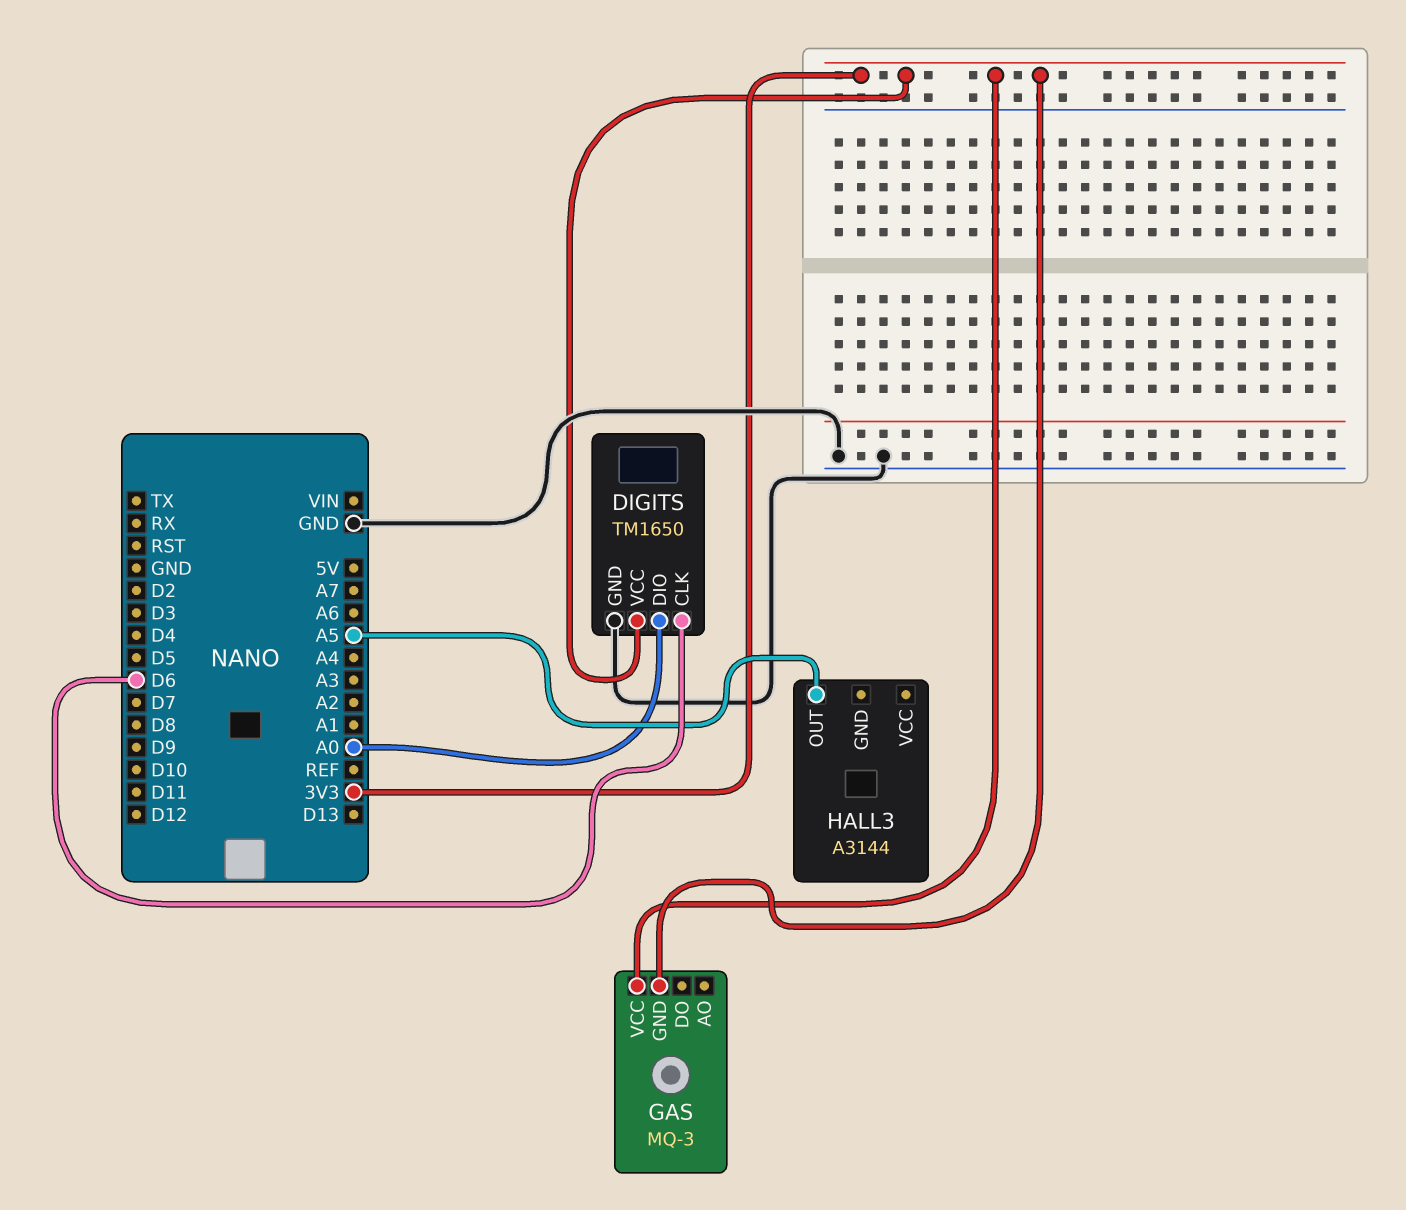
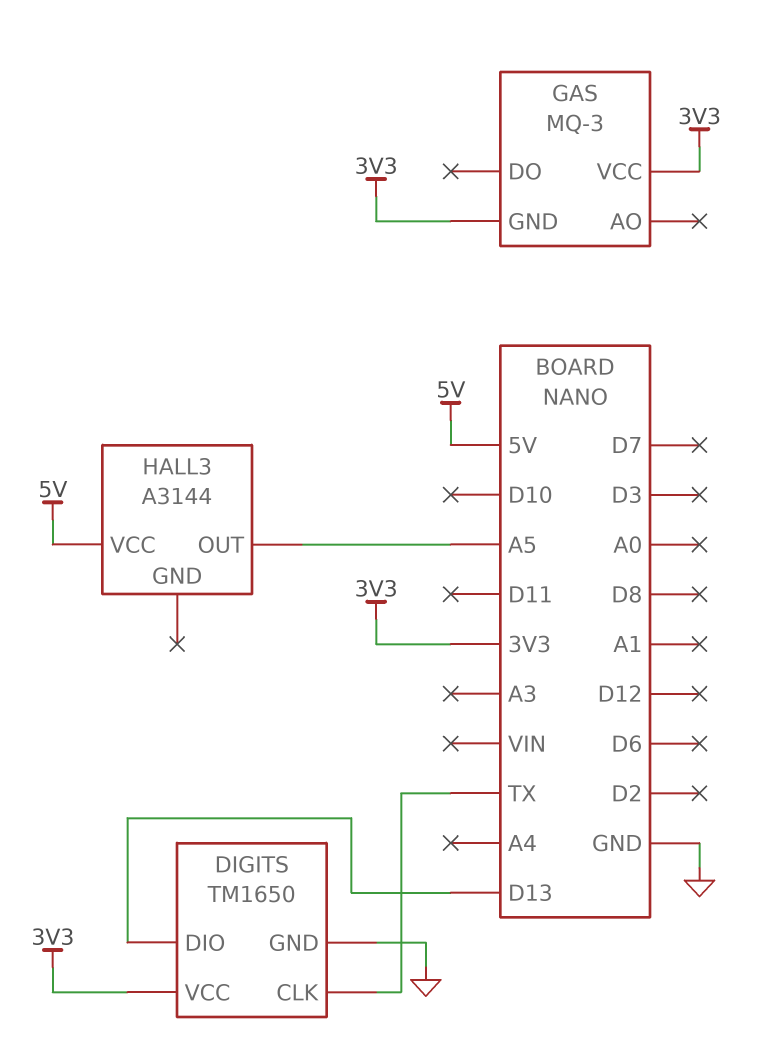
DIGITS pin CLK: D6 -> TX
DIGITS pin DIO: A0 -> D13
HALL3 pin VCC: none -> 5V

